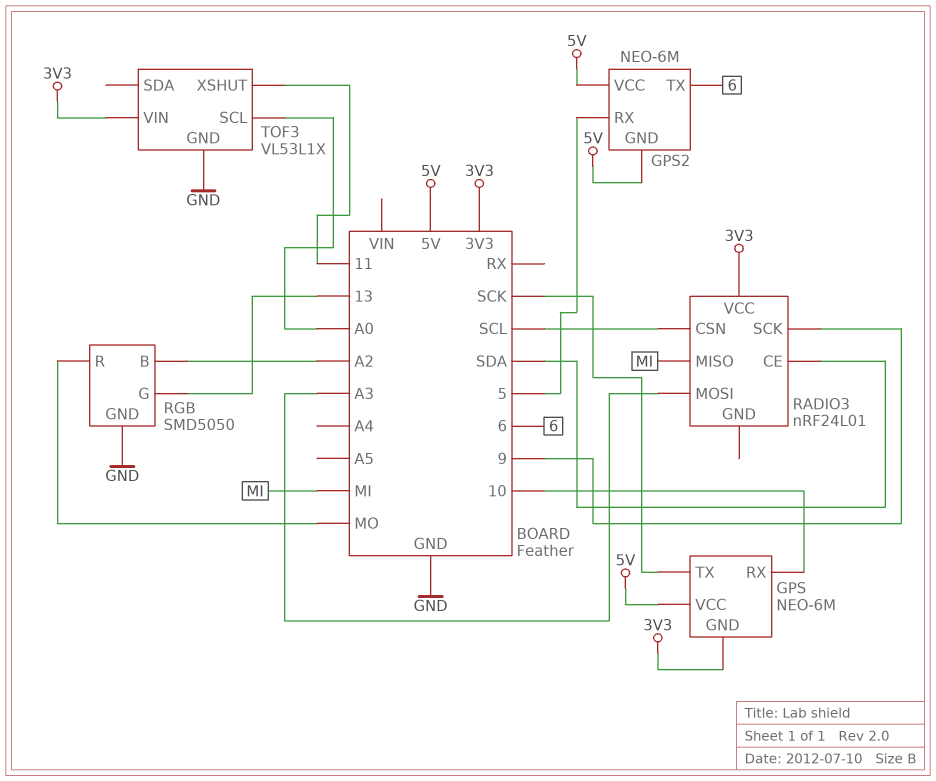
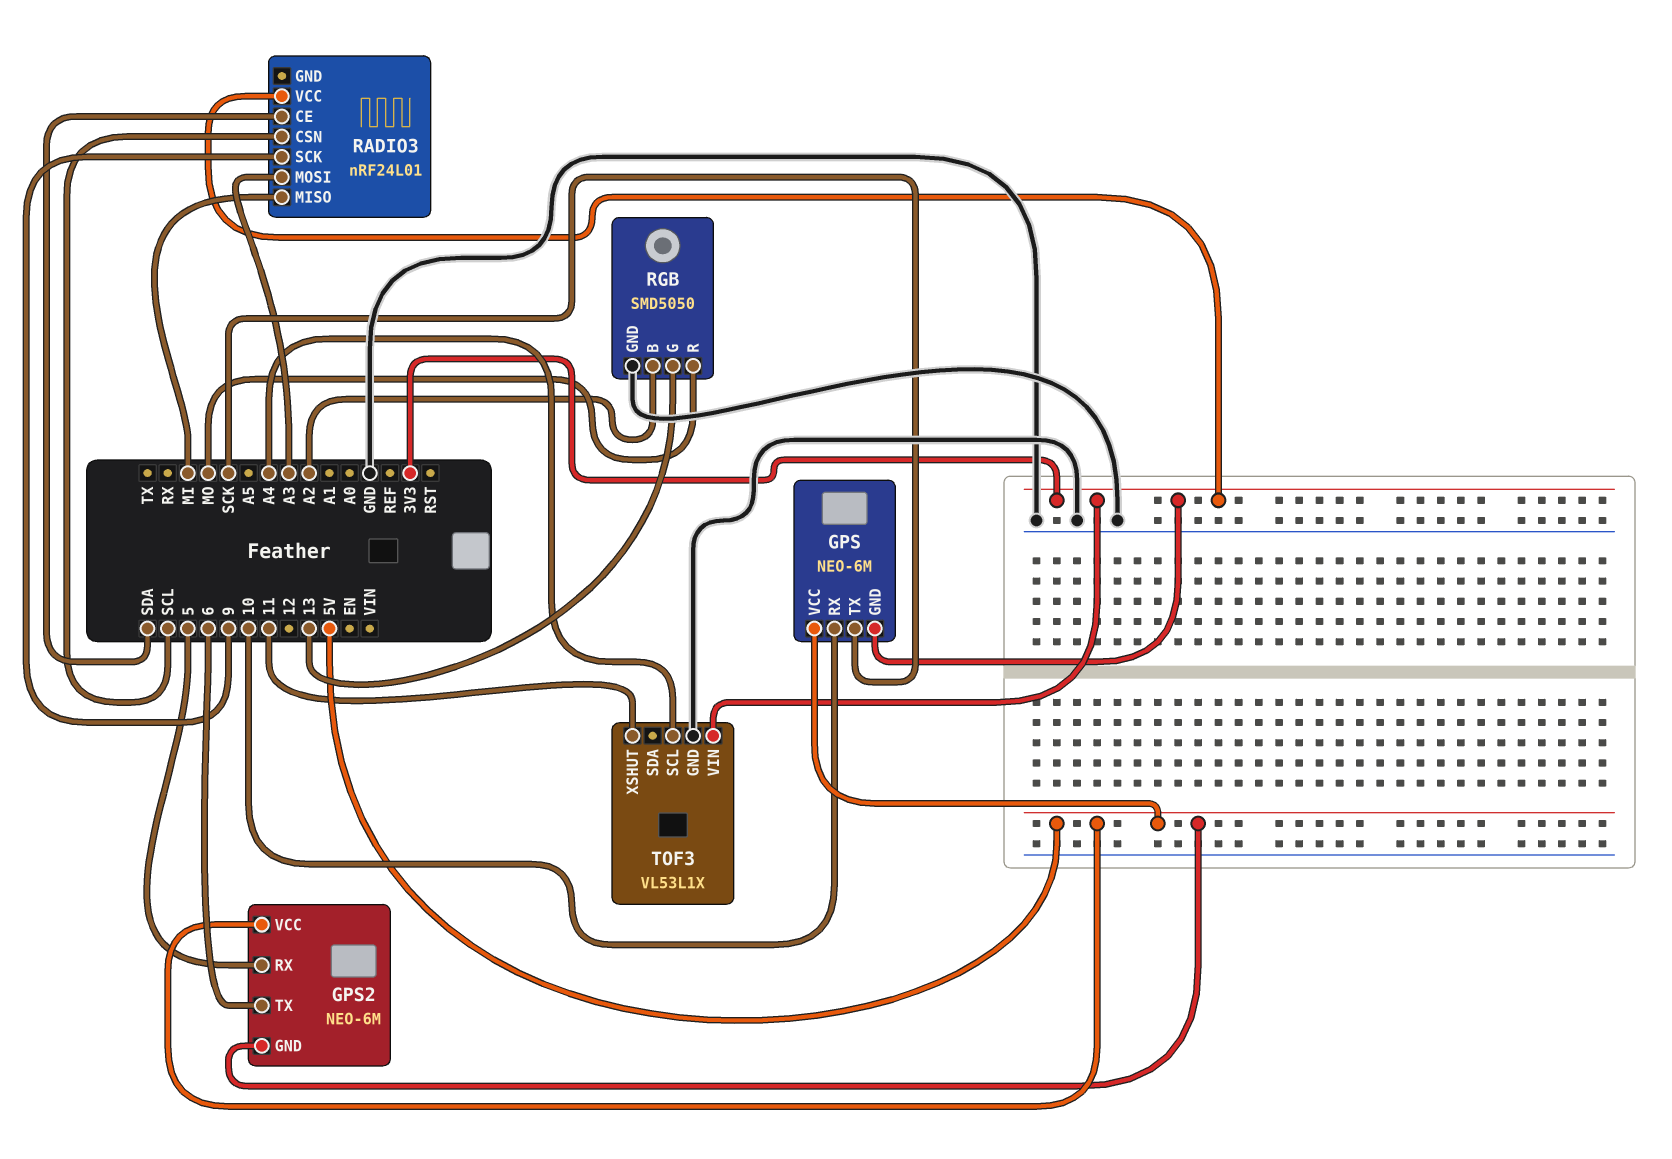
TOF3 pin SCL: A0 -> A4

